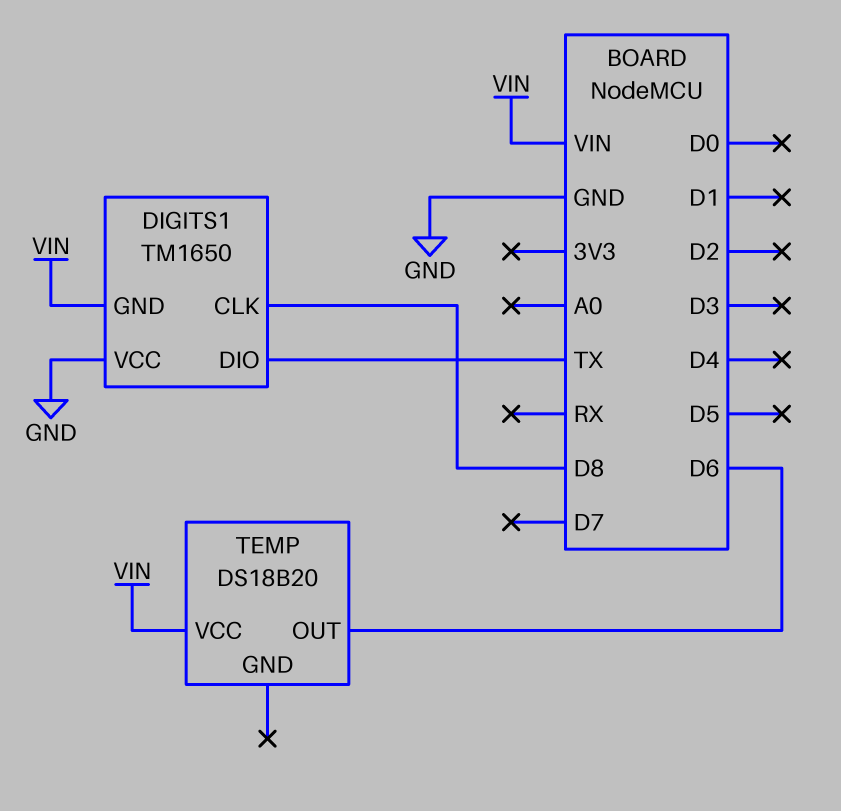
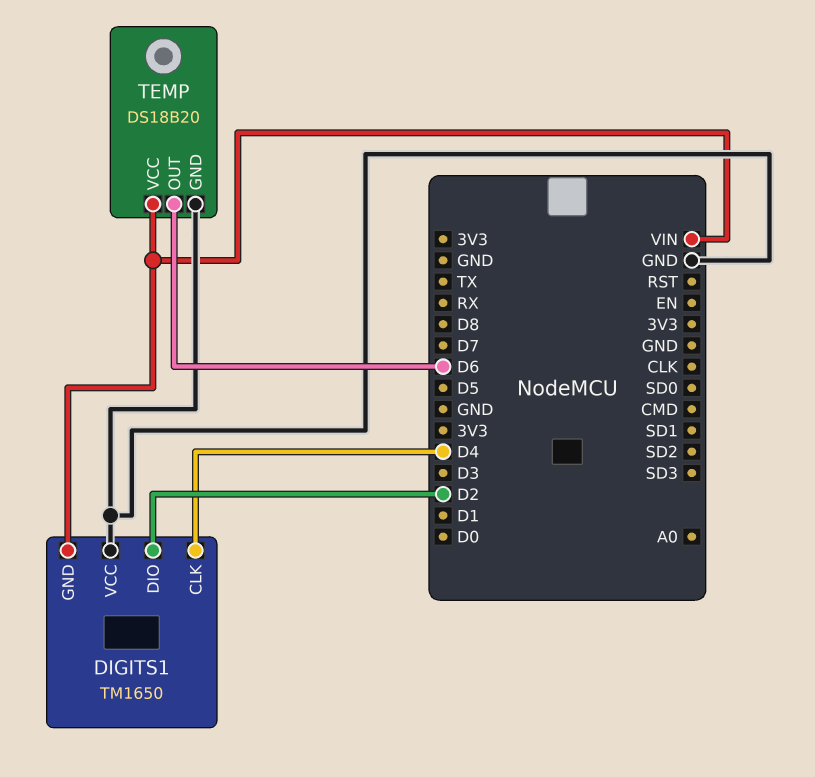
DIGITS1 pin CLK: D8 -> D4
DIGITS1 pin DIO: TX -> D2
TEMP pin GND: none -> GND

